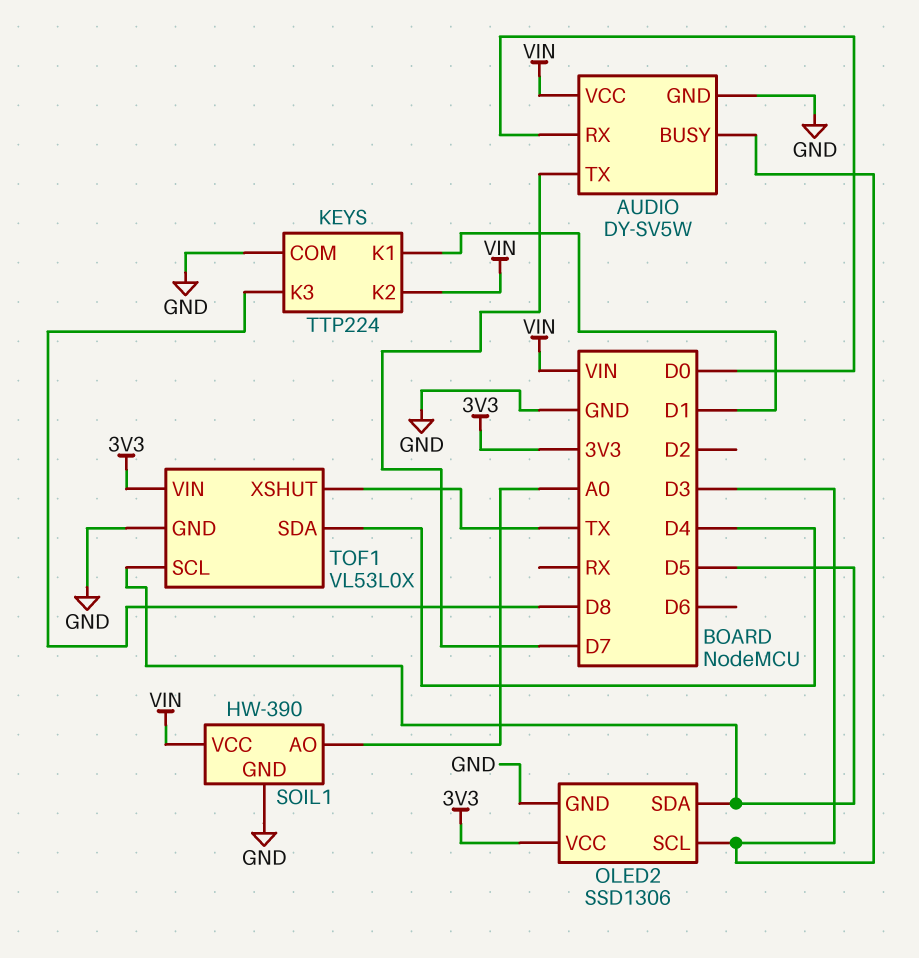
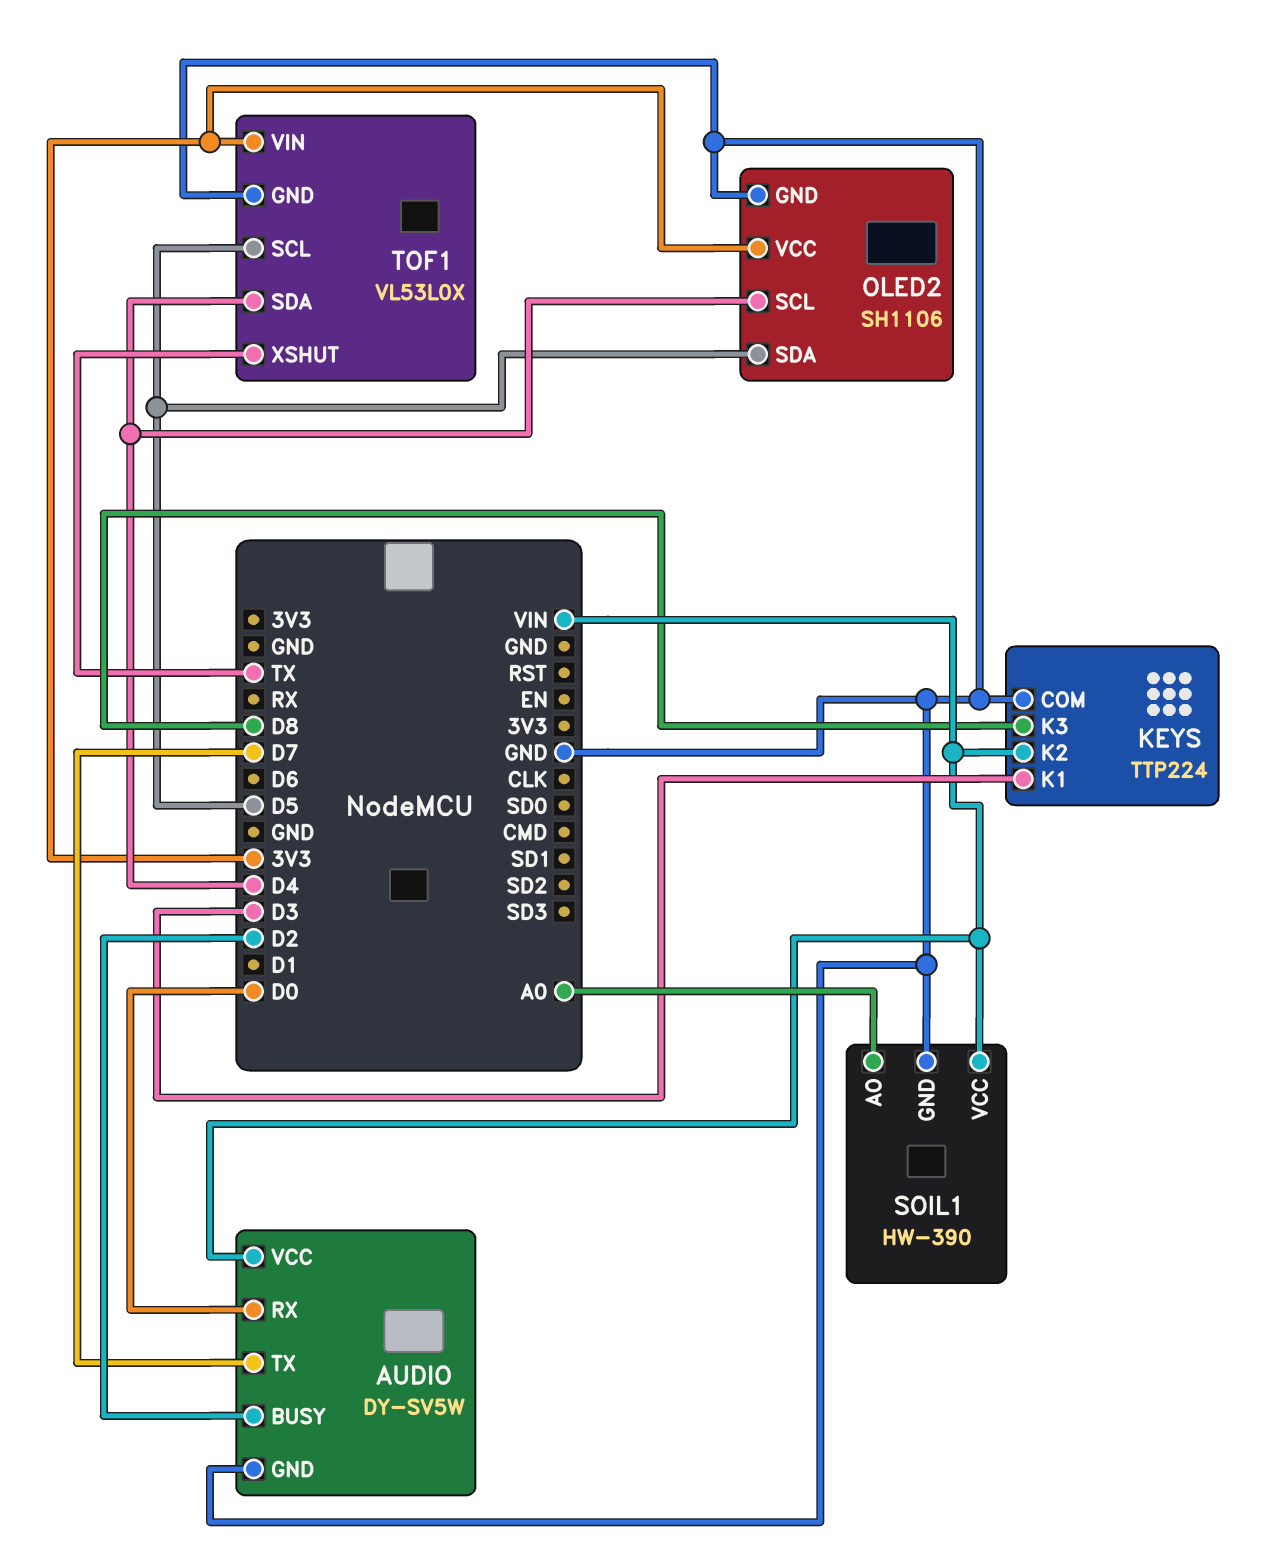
AUDIO pin BUSY: D3 -> D2
KEYS pin K1: D1 -> D3
OLED2: SSD1306 -> SH1106
OLED2 pin SCL: D3 -> D4

